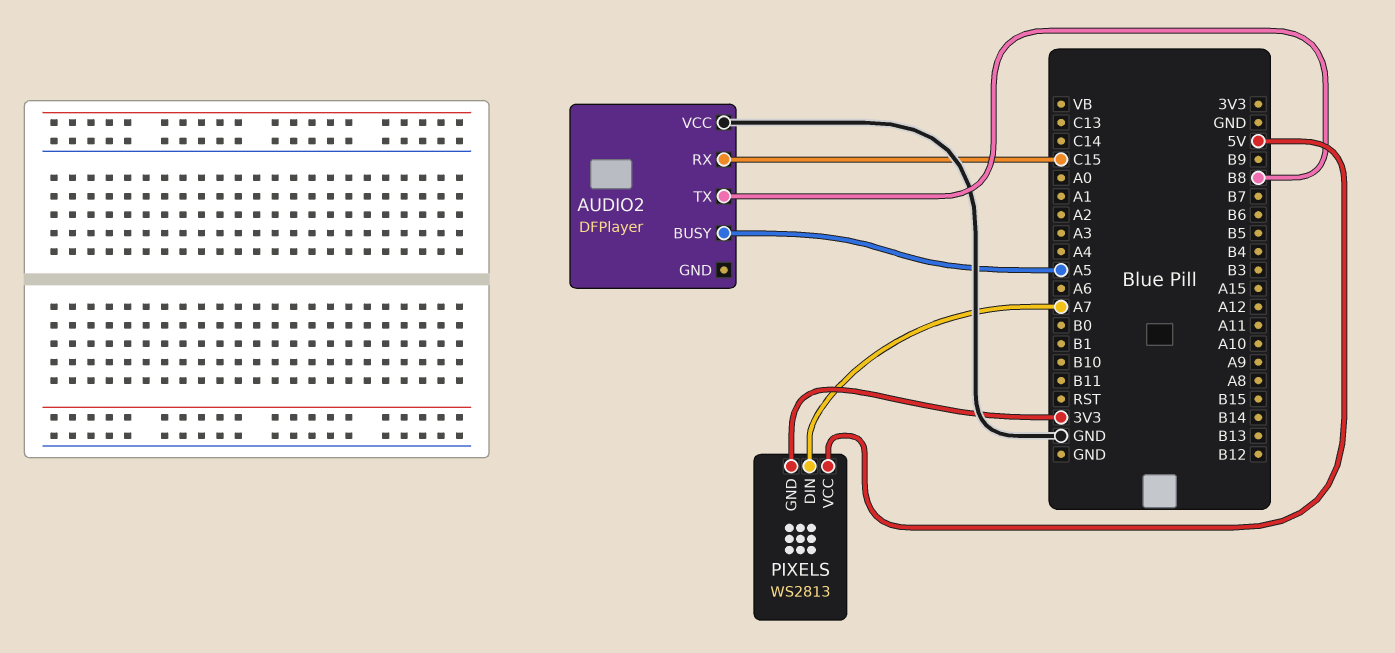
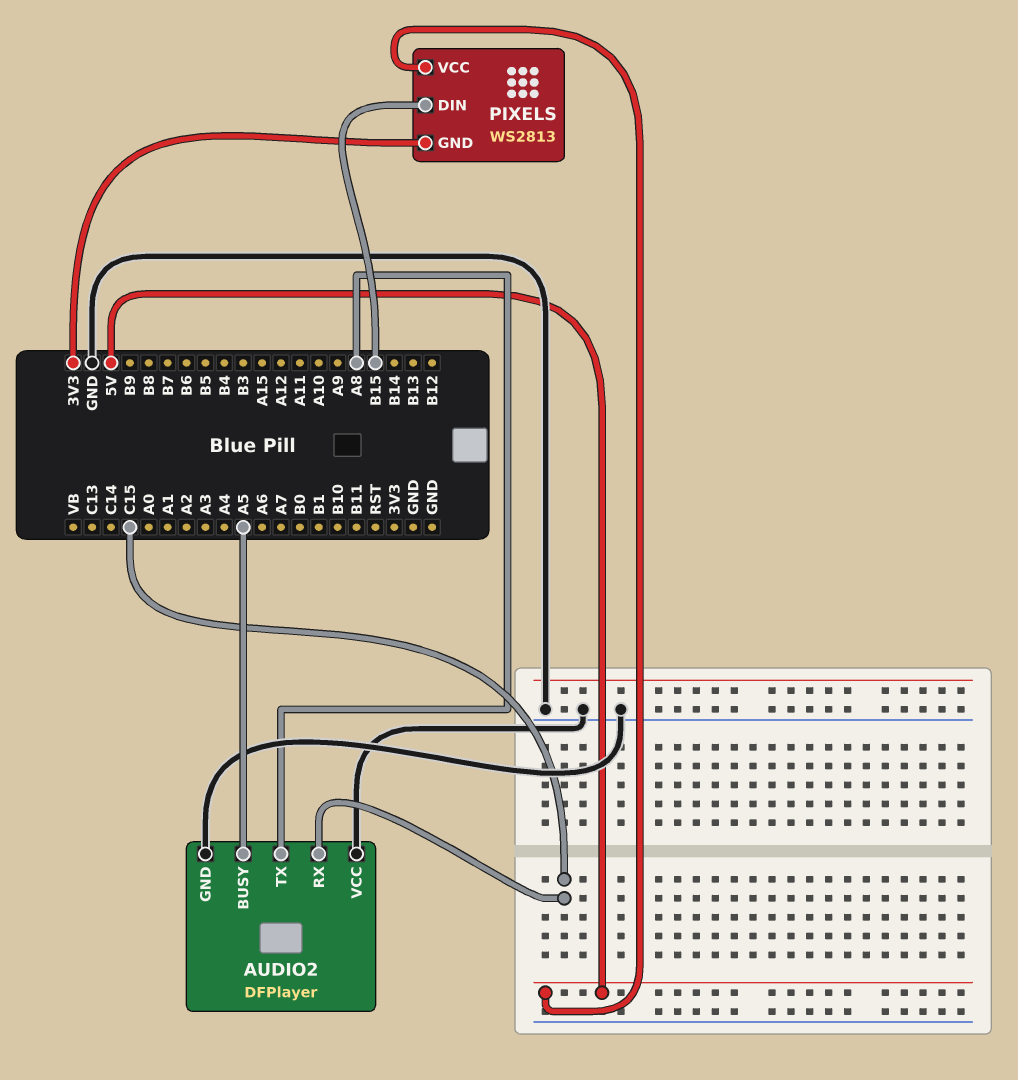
AUDIO2 pin GND: none -> GND
AUDIO2 pin TX: B8 -> A8
PIXELS pin DIN: A7 -> B15

